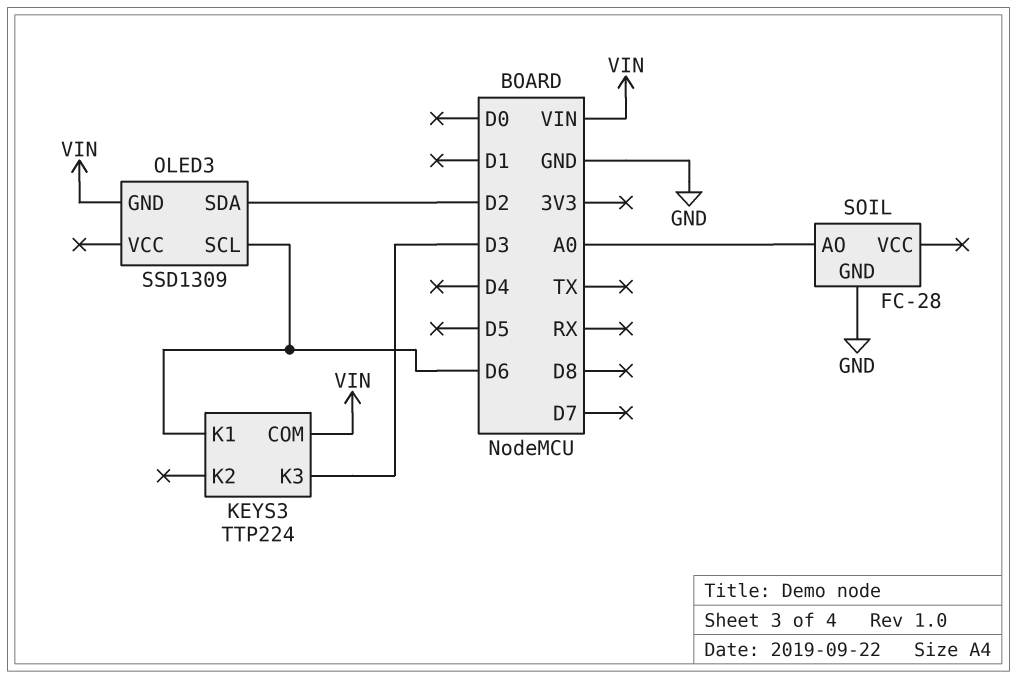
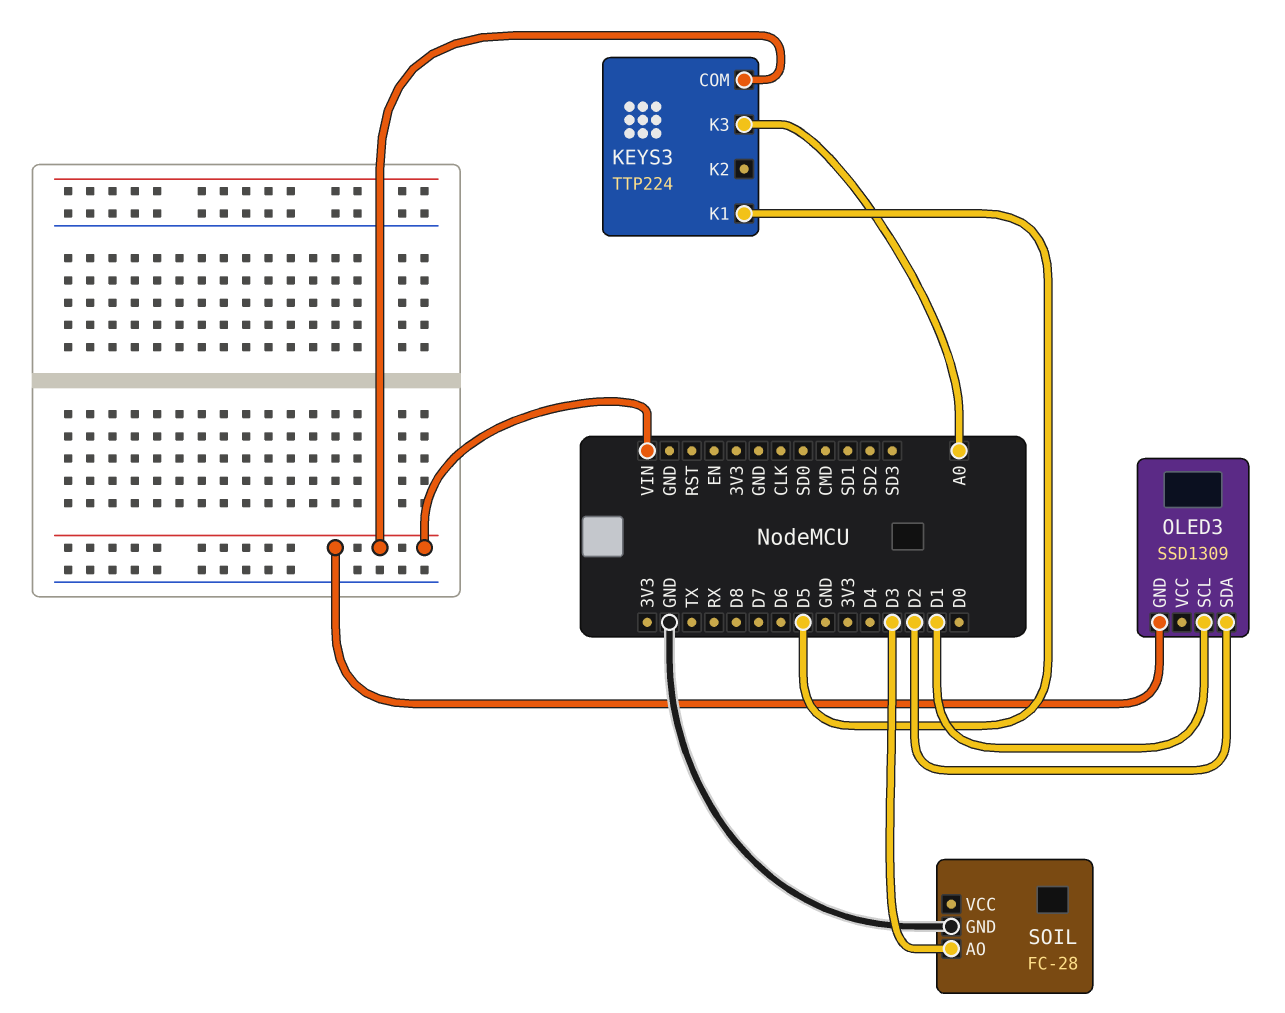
KEYS3 pin K1: D6 -> D5
KEYS3 pin K3: D3 -> A0
OLED3 pin SCL: D6 -> D1
SOIL pin AO: A0 -> D3

